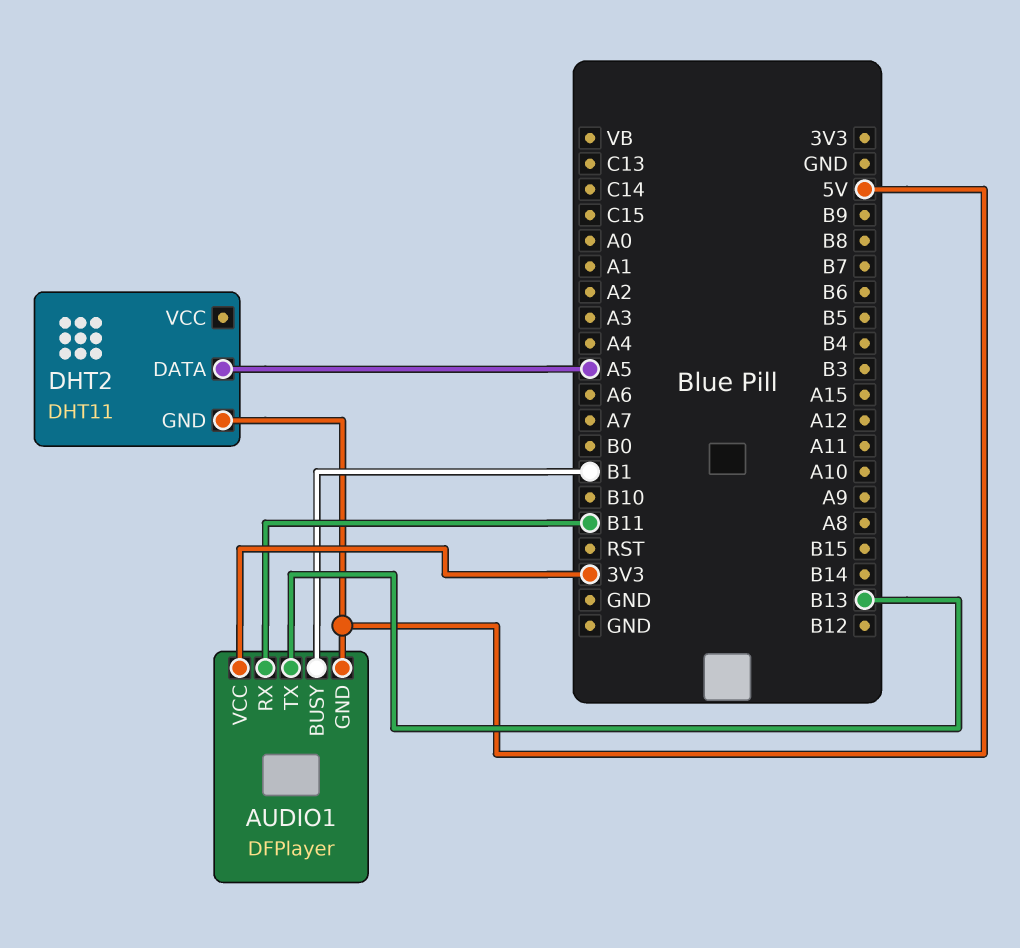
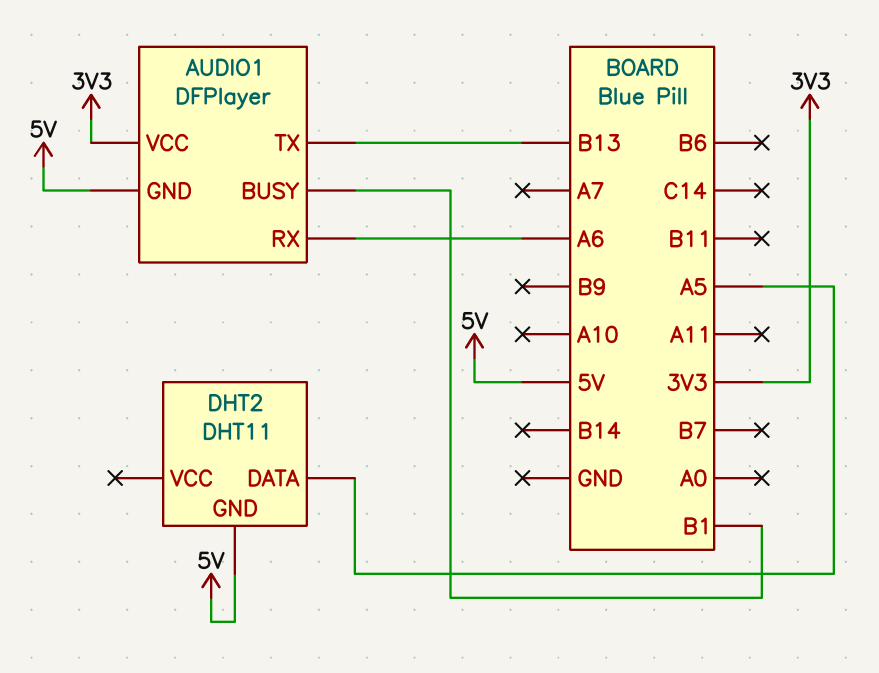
AUDIO1 pin RX: B11 -> A6

